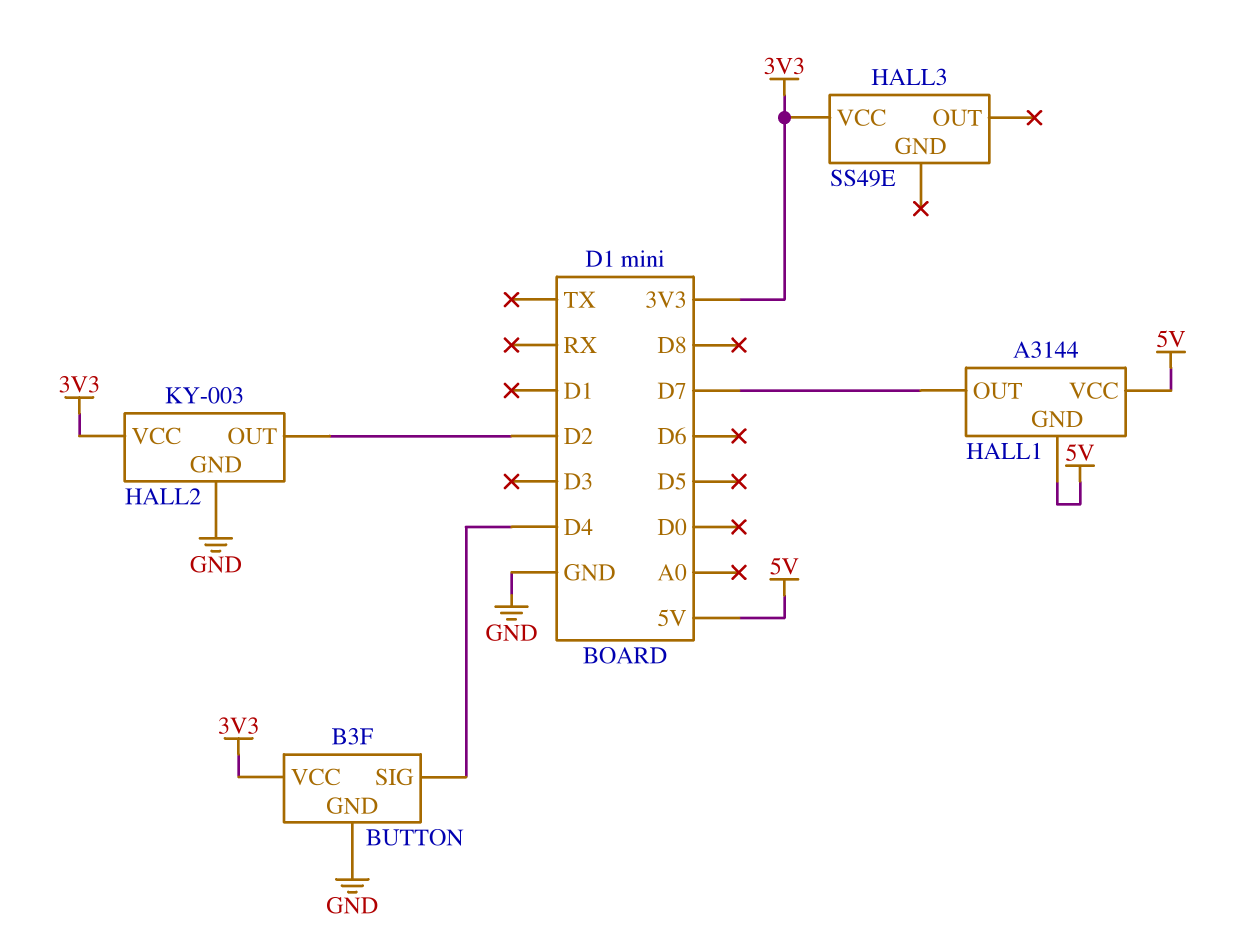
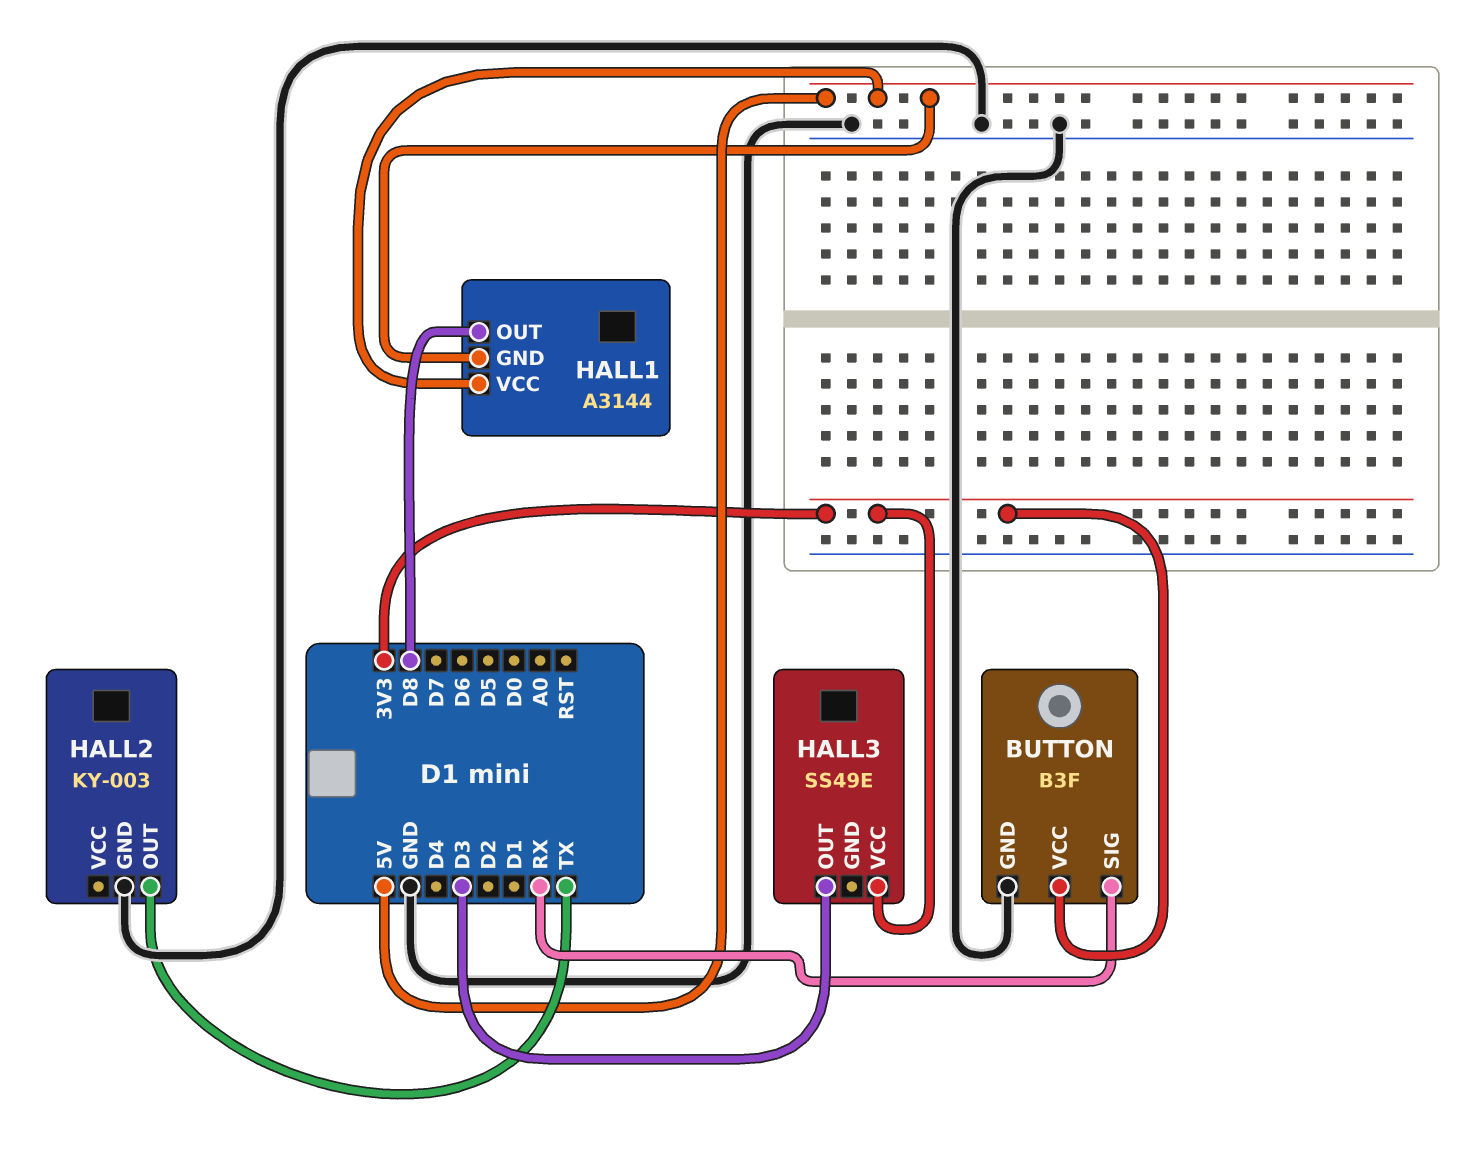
BUTTON pin SIG: D4 -> RX
HALL1 pin OUT: D7 -> D8
HALL2 pin OUT: D2 -> TX
HALL2 pin VCC: 3V3 -> none
HALL3 pin OUT: none -> D3

